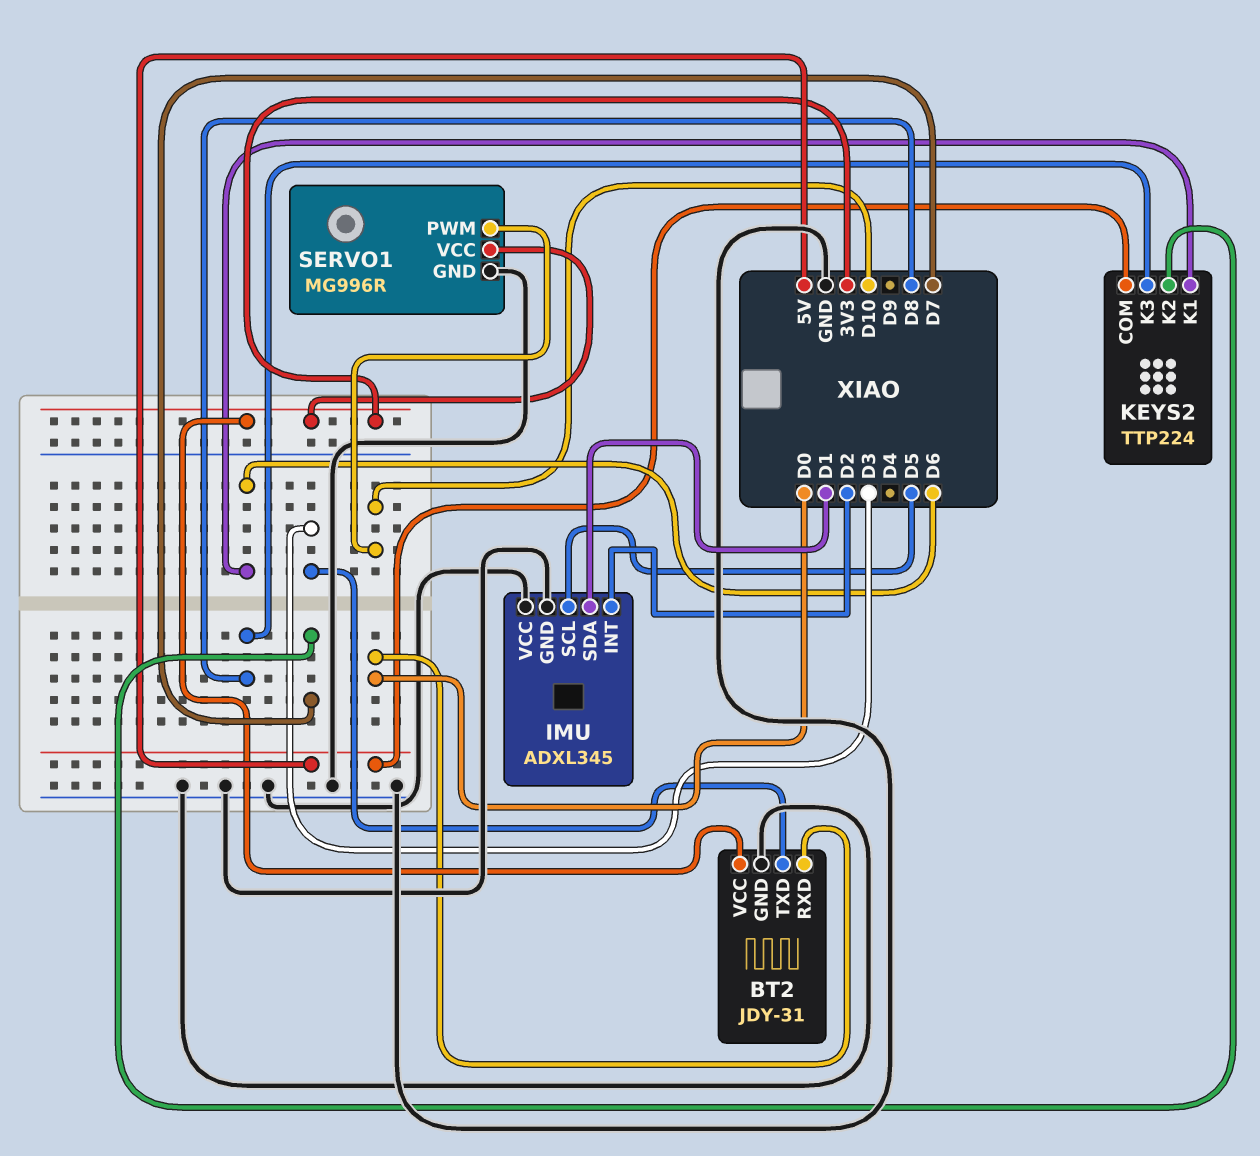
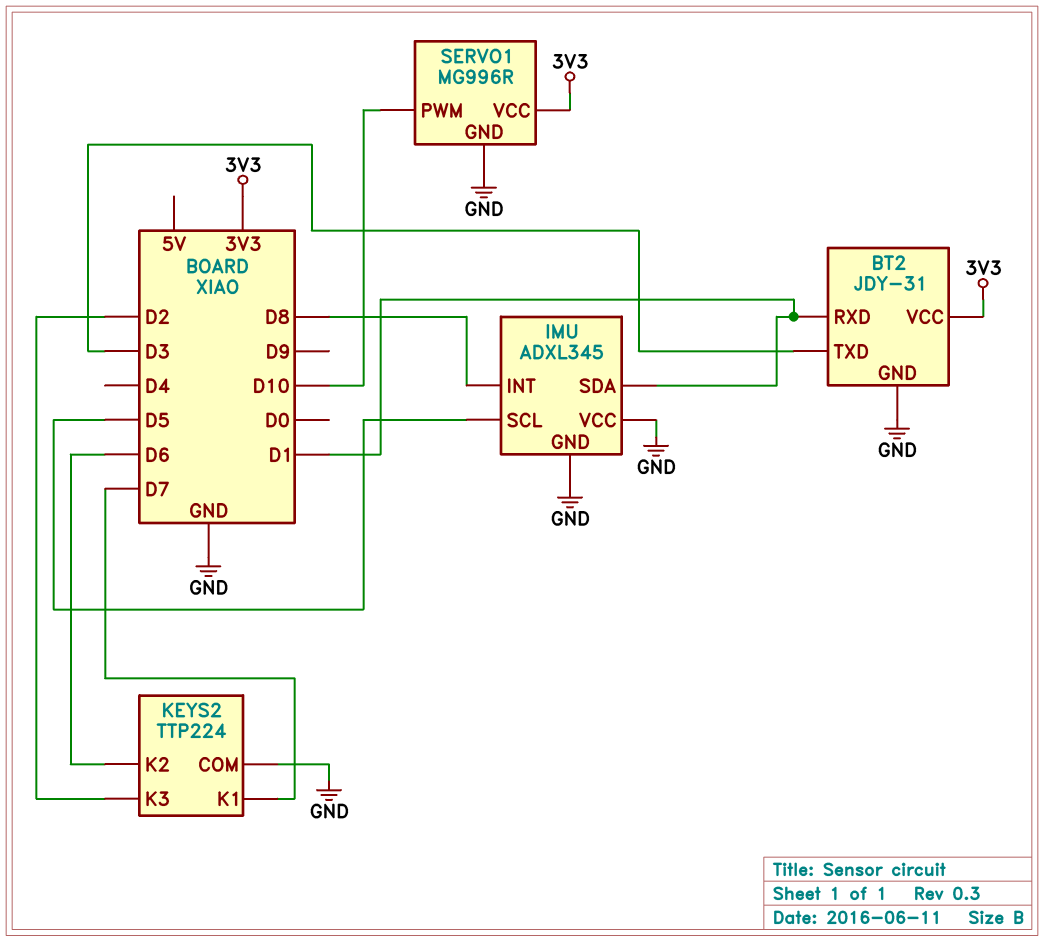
BT2 pin RXD: D0 -> D1
IMU pin INT: D2 -> D8
KEYS2 pin COM: 5V -> GND
KEYS2 pin K1: D6 -> D7
KEYS2 pin K2: D7 -> D6
KEYS2 pin K3: D8 -> D2

